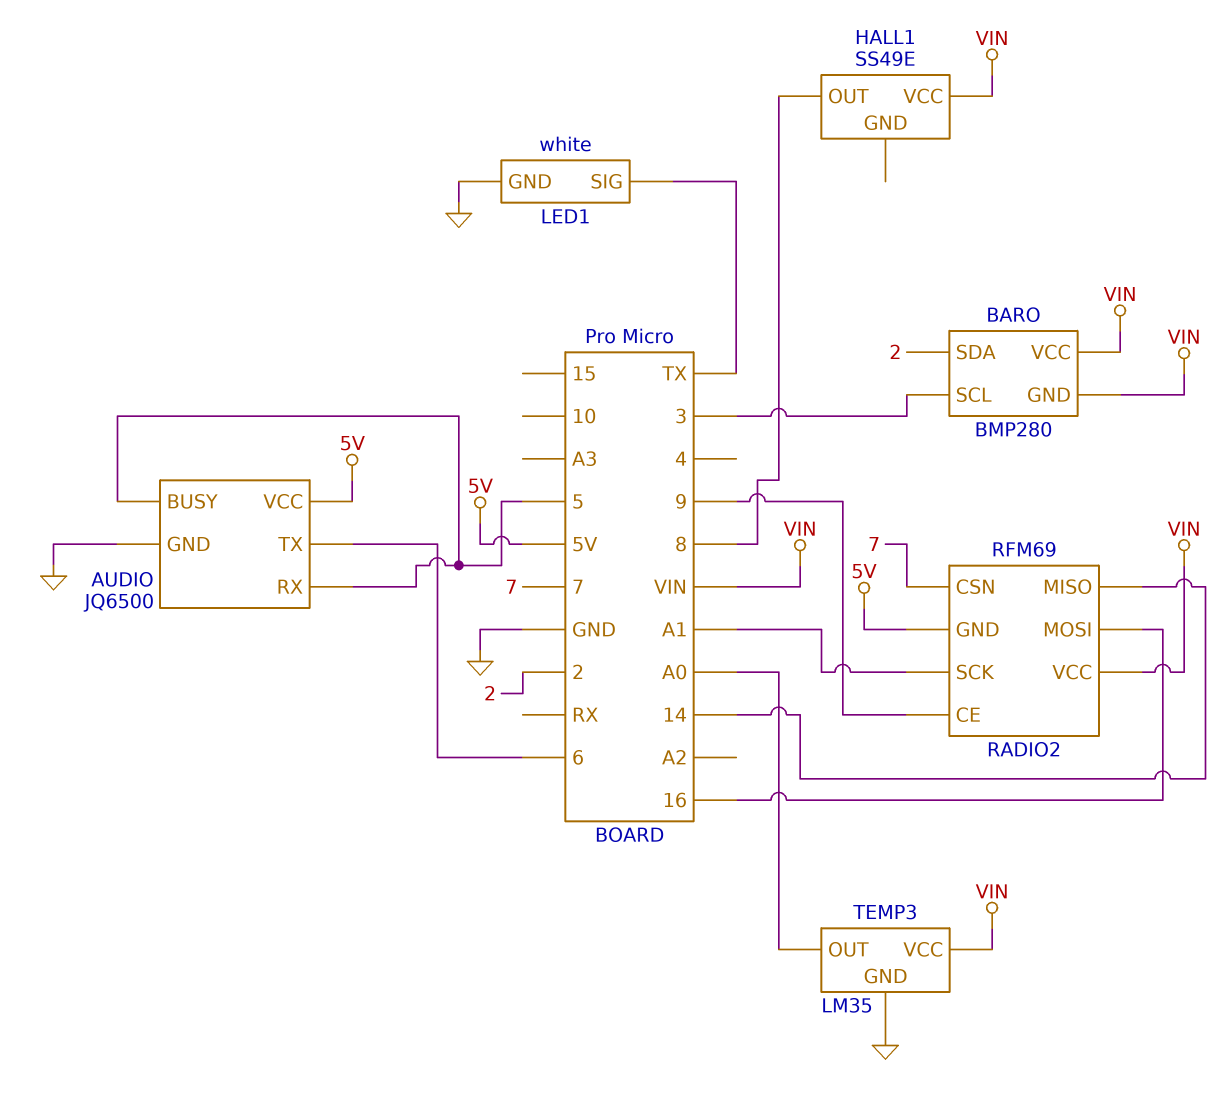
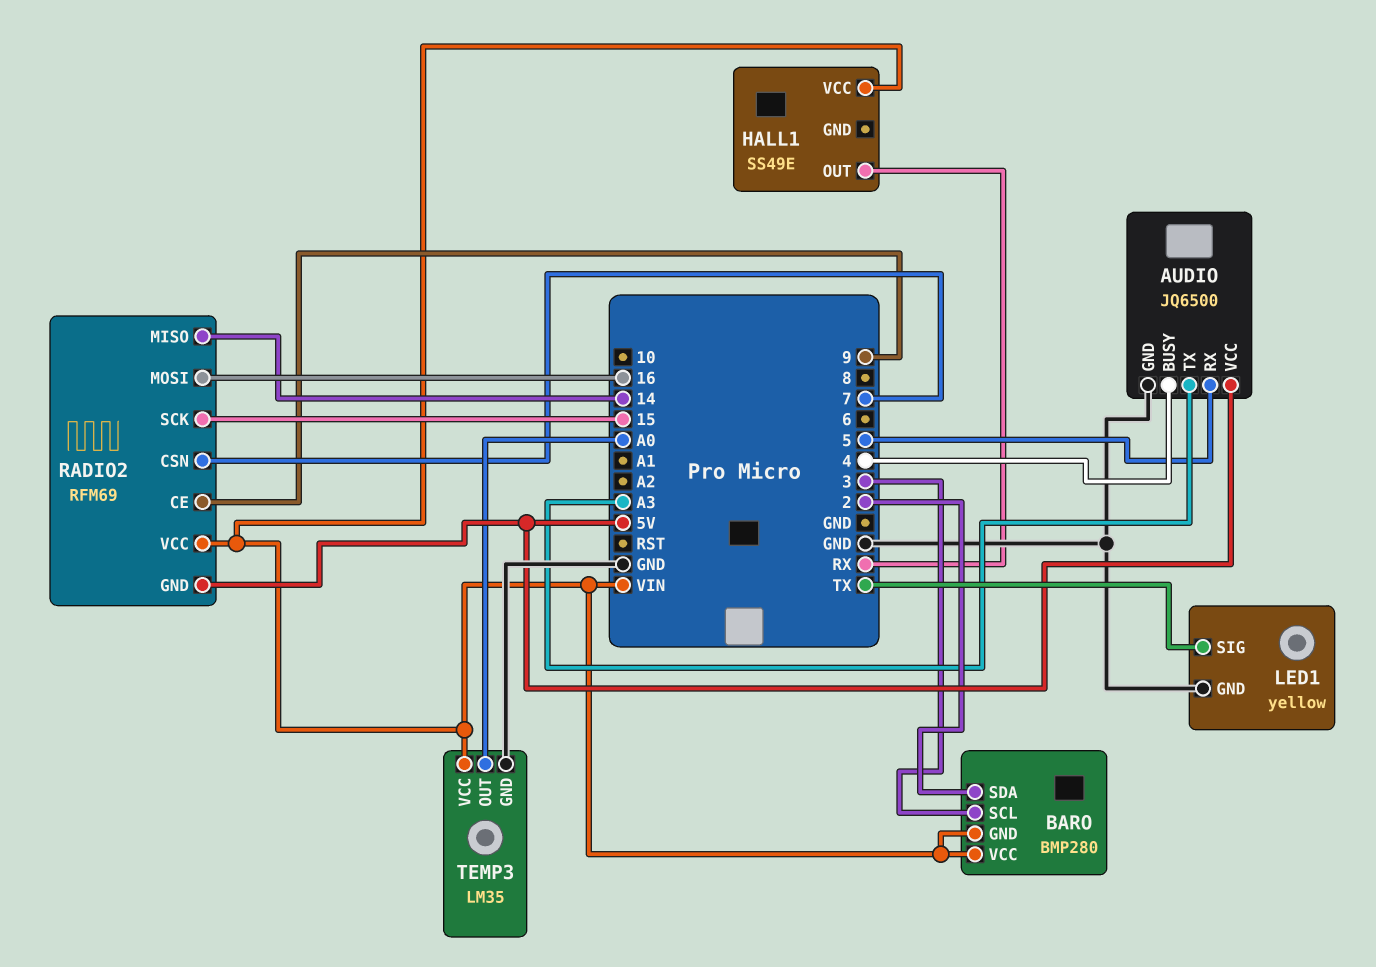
AUDIO pin BUSY: 5 -> 4
AUDIO pin TX: 6 -> A3
HALL1 pin OUT: 8 -> RX
LED1: white -> yellow
RADIO2 pin SCK: A1 -> 15

